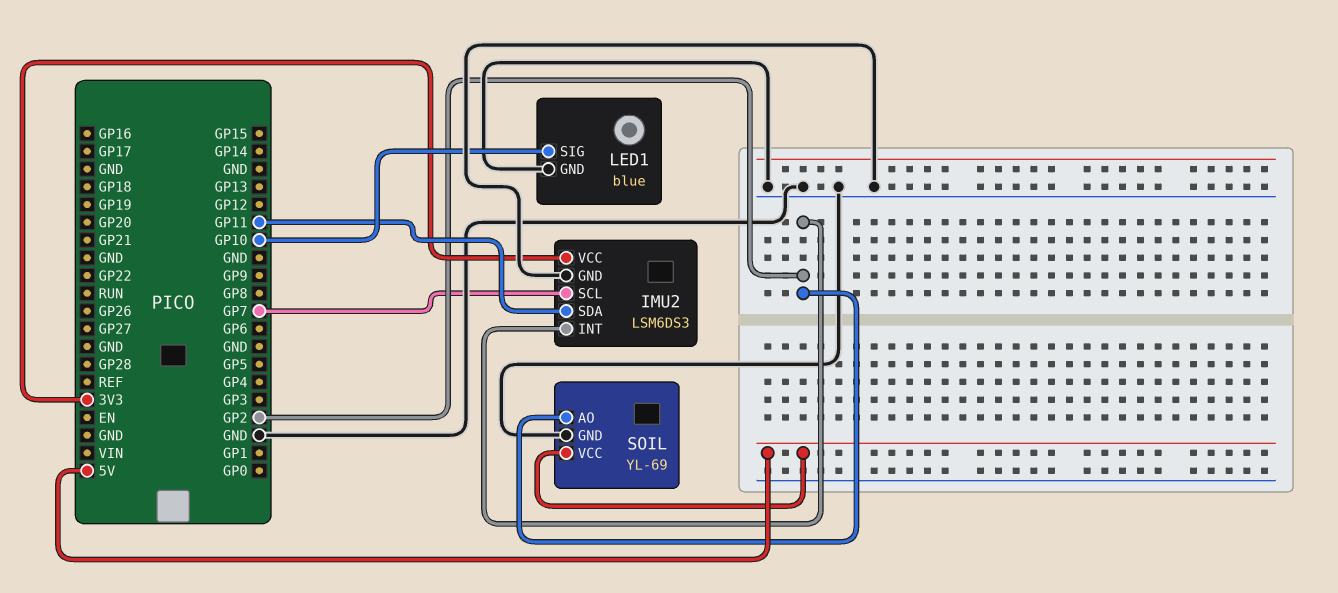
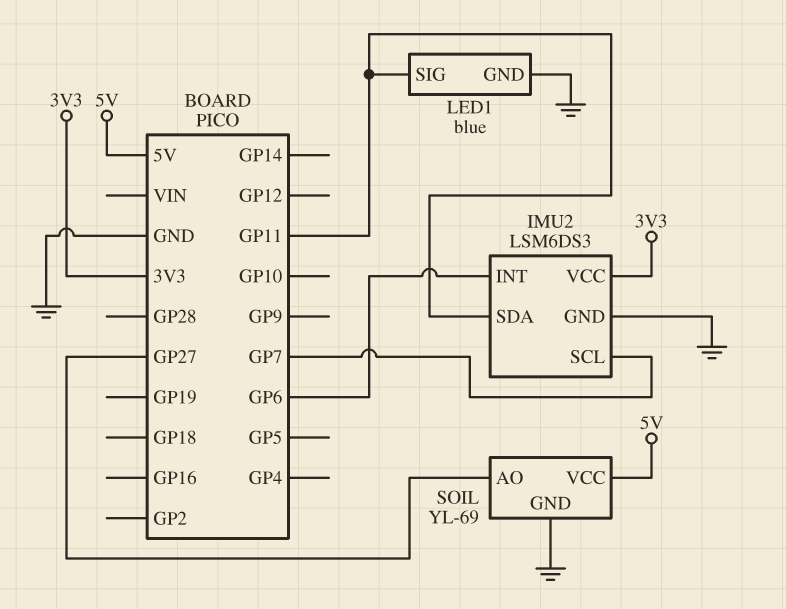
IMU2 pin INT: GP2 -> GP6
LED1 pin SIG: GP10 -> GP11
SOIL pin AO: GP2 -> GP27

